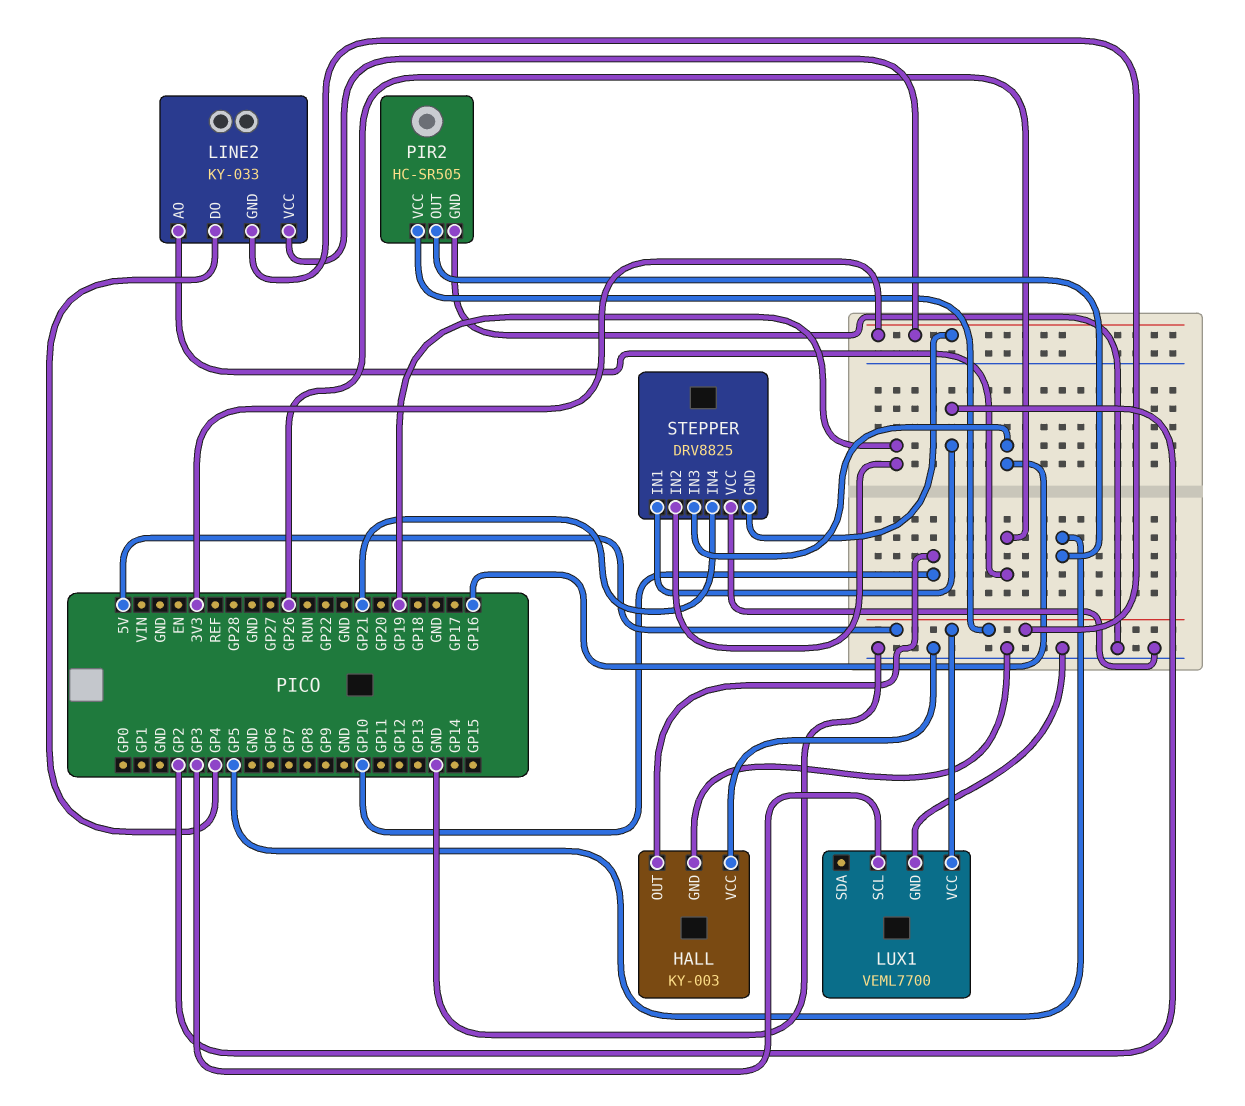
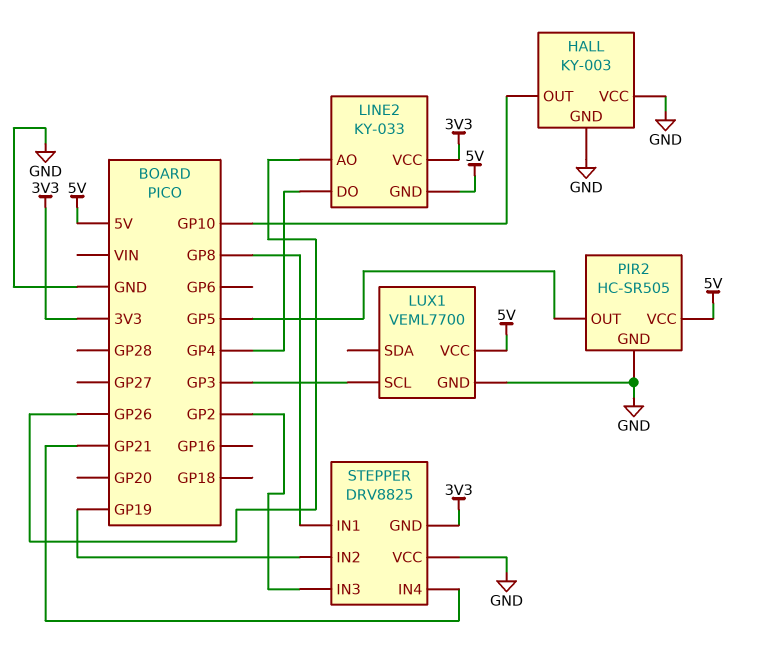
STEPPER pin IN1: GP2 -> GP8
STEPPER pin IN3: GP16 -> GP2

